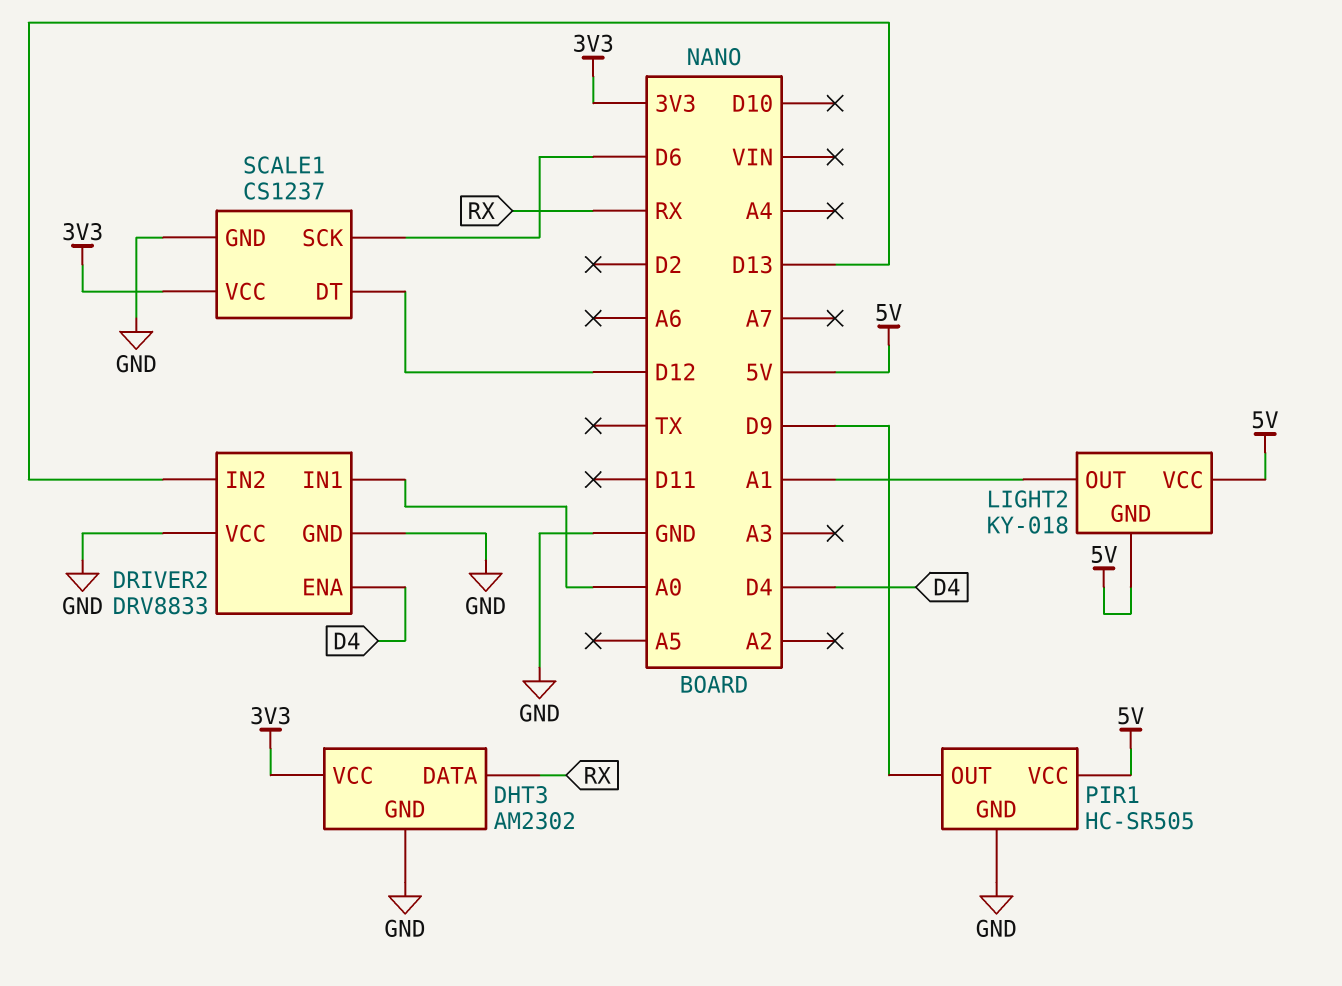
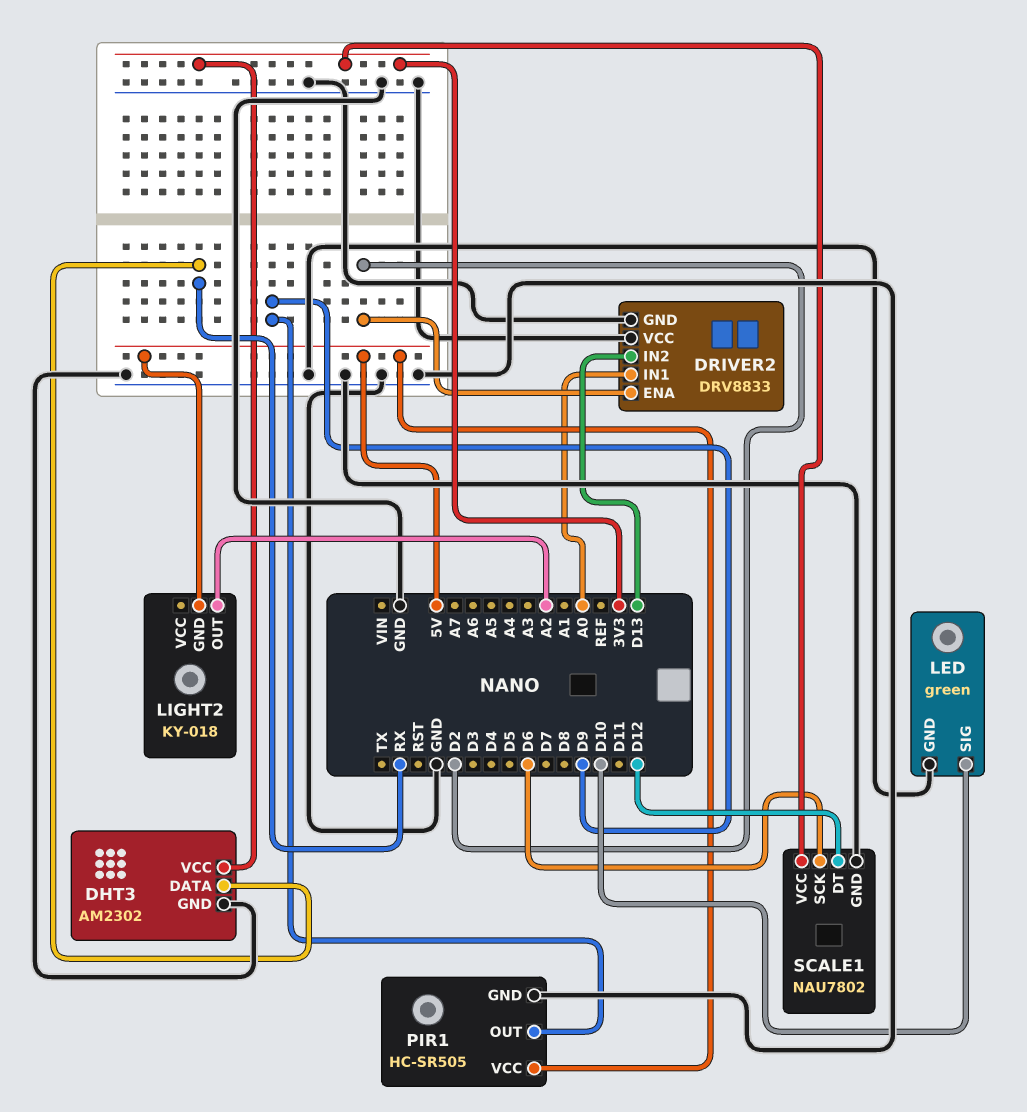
DRIVER2 pin ENA: D4 -> D2
LED: none -> green
LED pin GND: none -> GND
LED pin SIG: none -> D10
LIGHT2 pin OUT: A1 -> A2
LIGHT2 pin VCC: 5V -> none
SCALE1: CS1237 -> NAU7802

